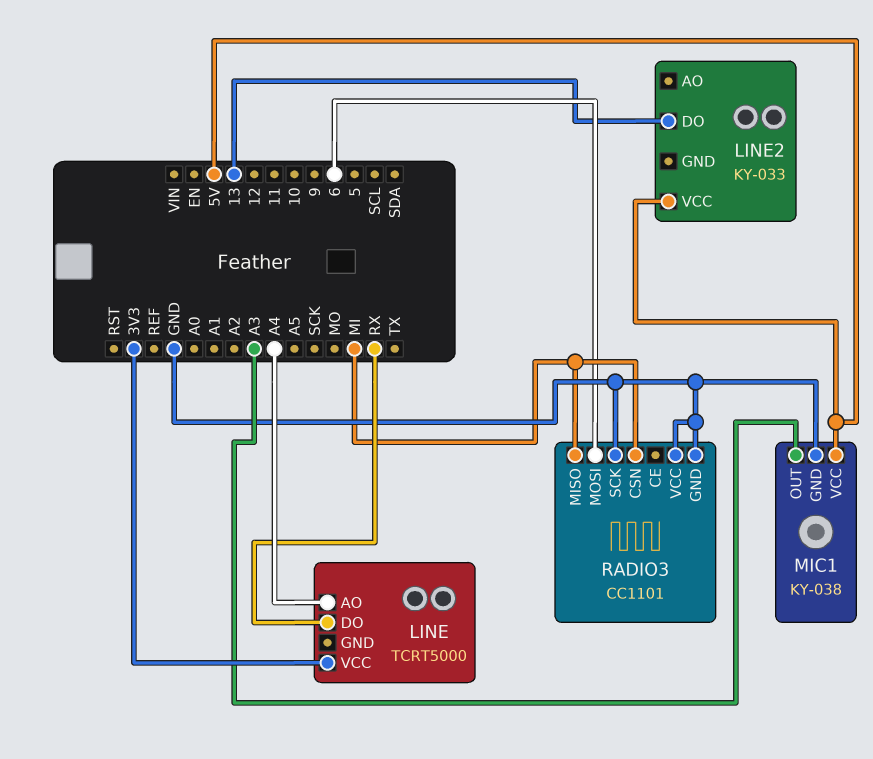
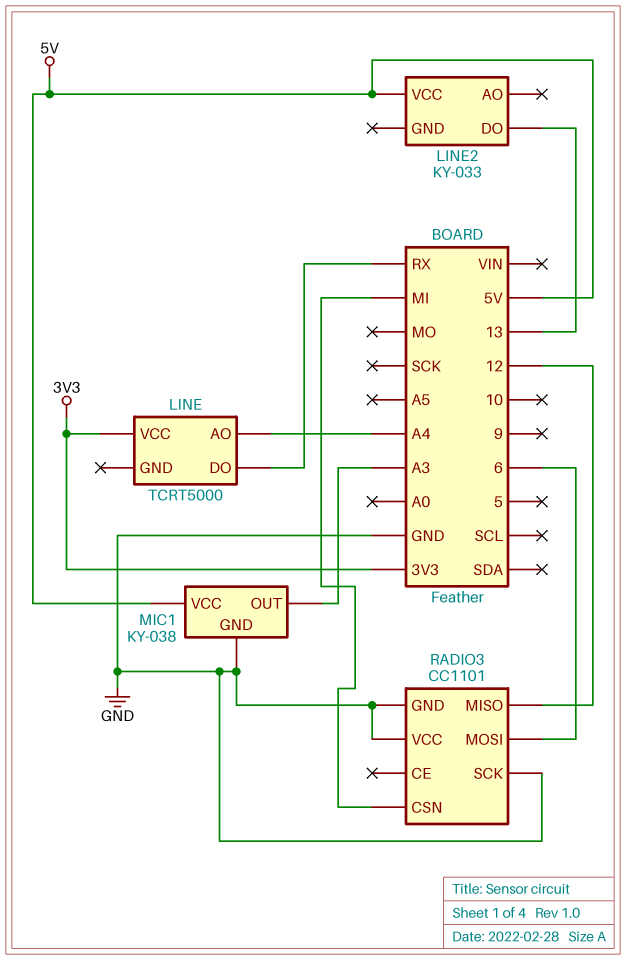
RADIO3 pin MISO: MI -> 12

